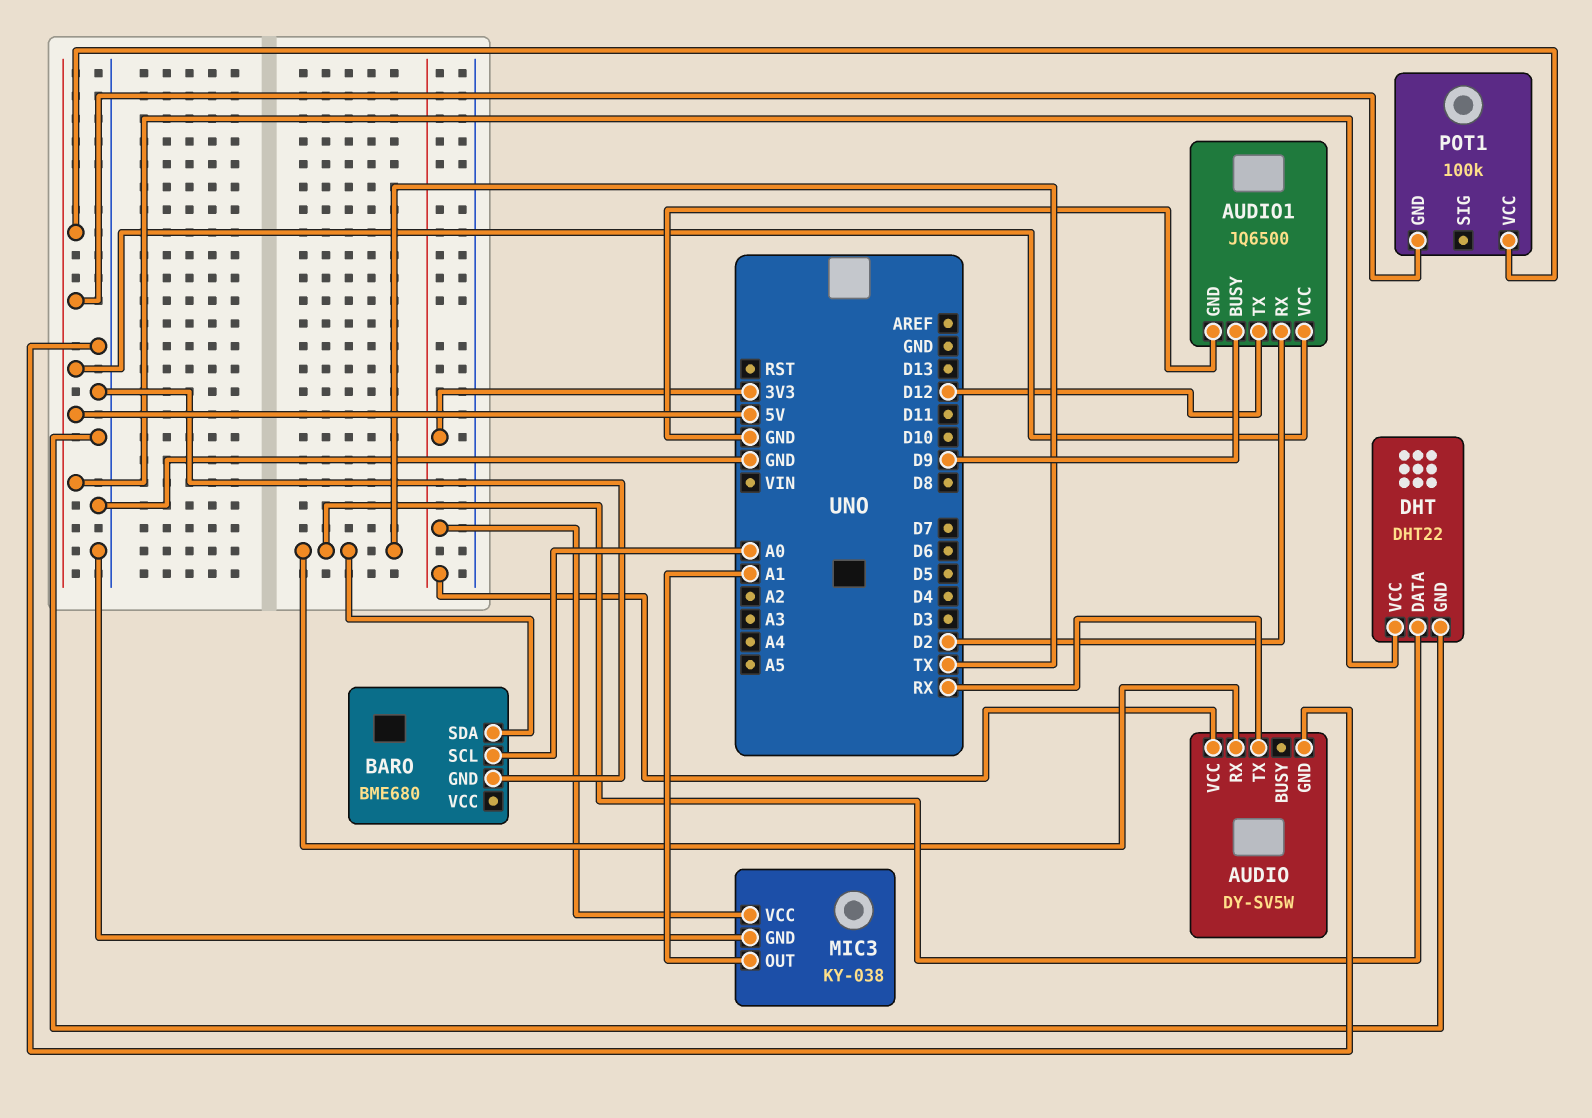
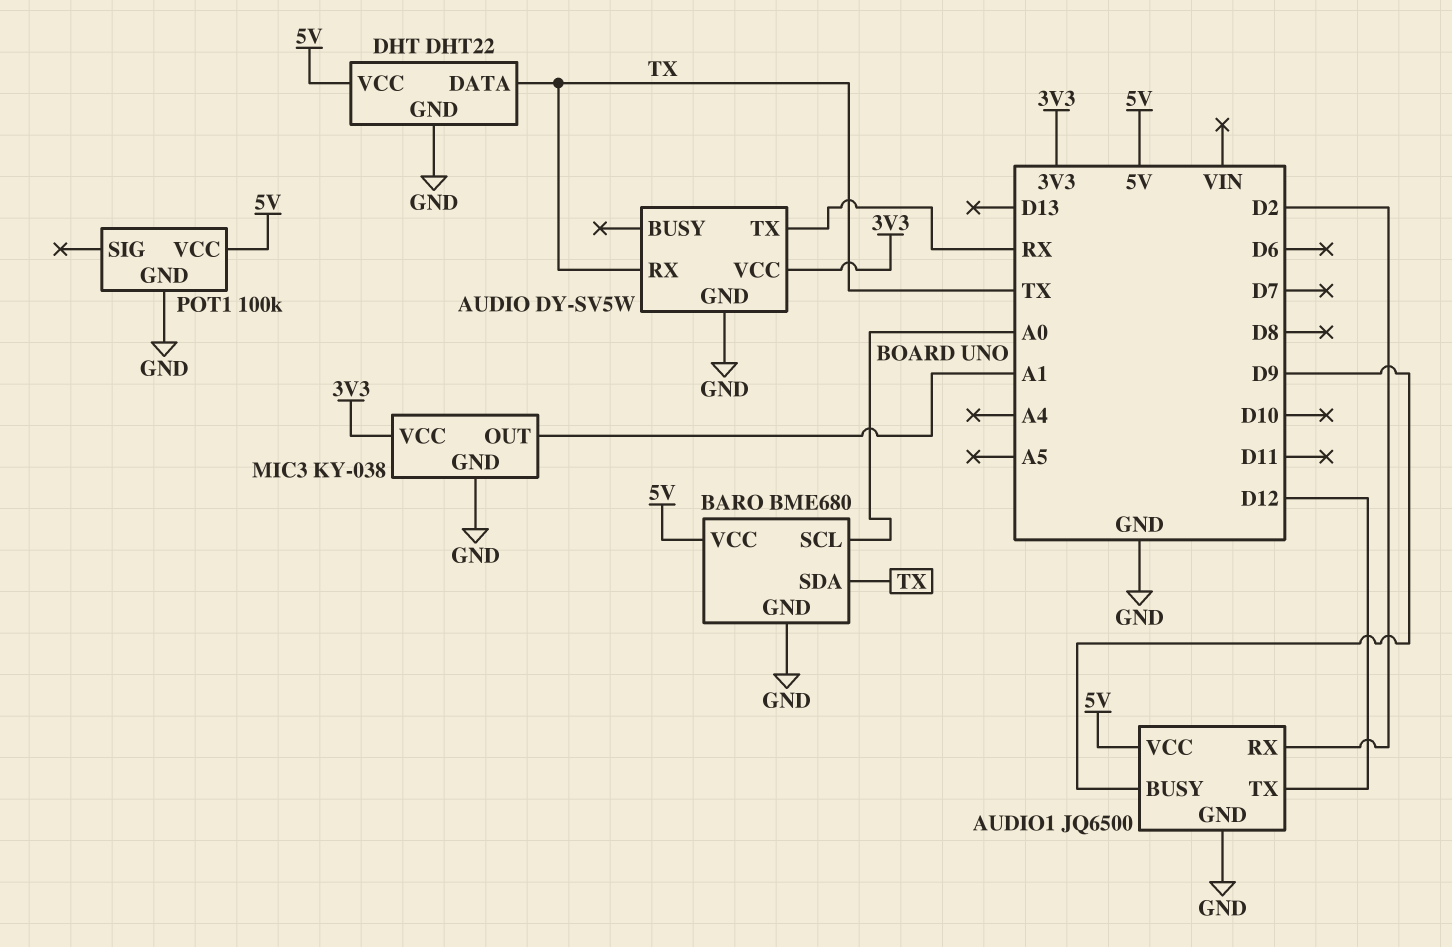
BARO pin VCC: none -> 5V
POT1 pin GND: 5V -> GND

